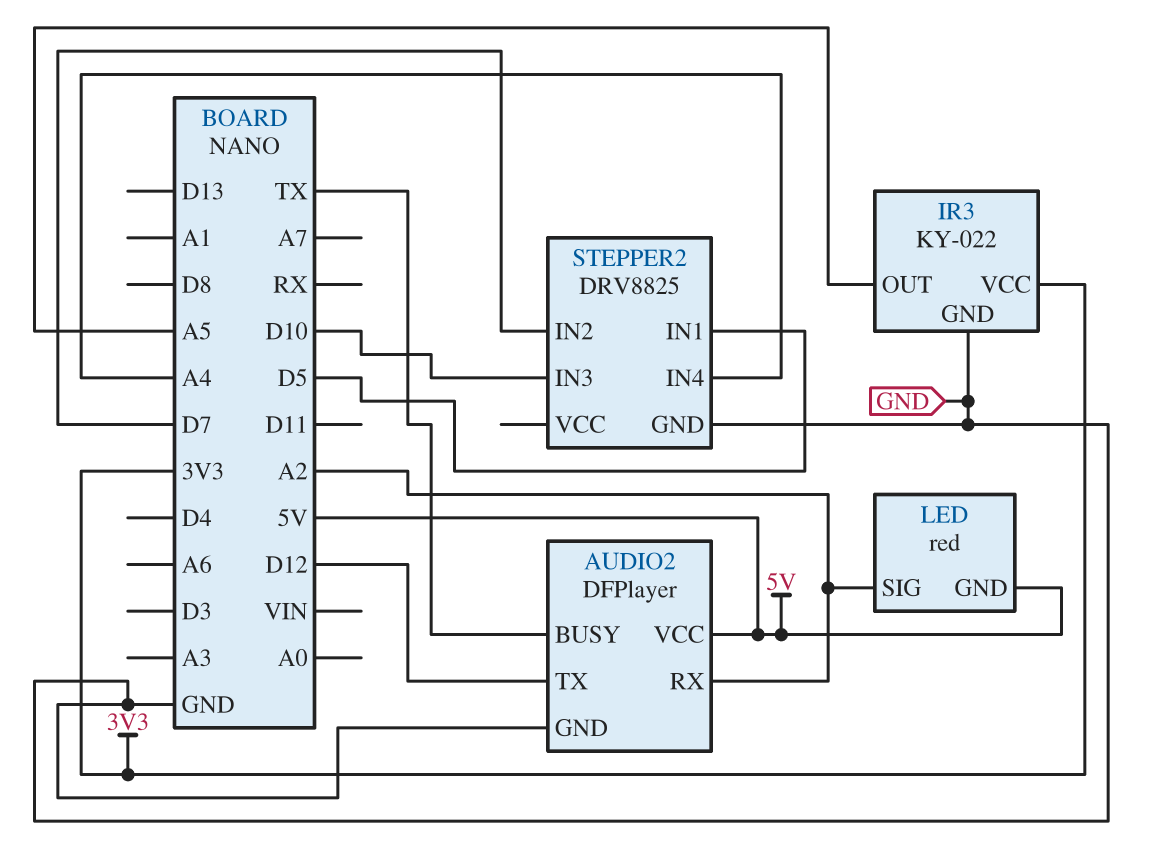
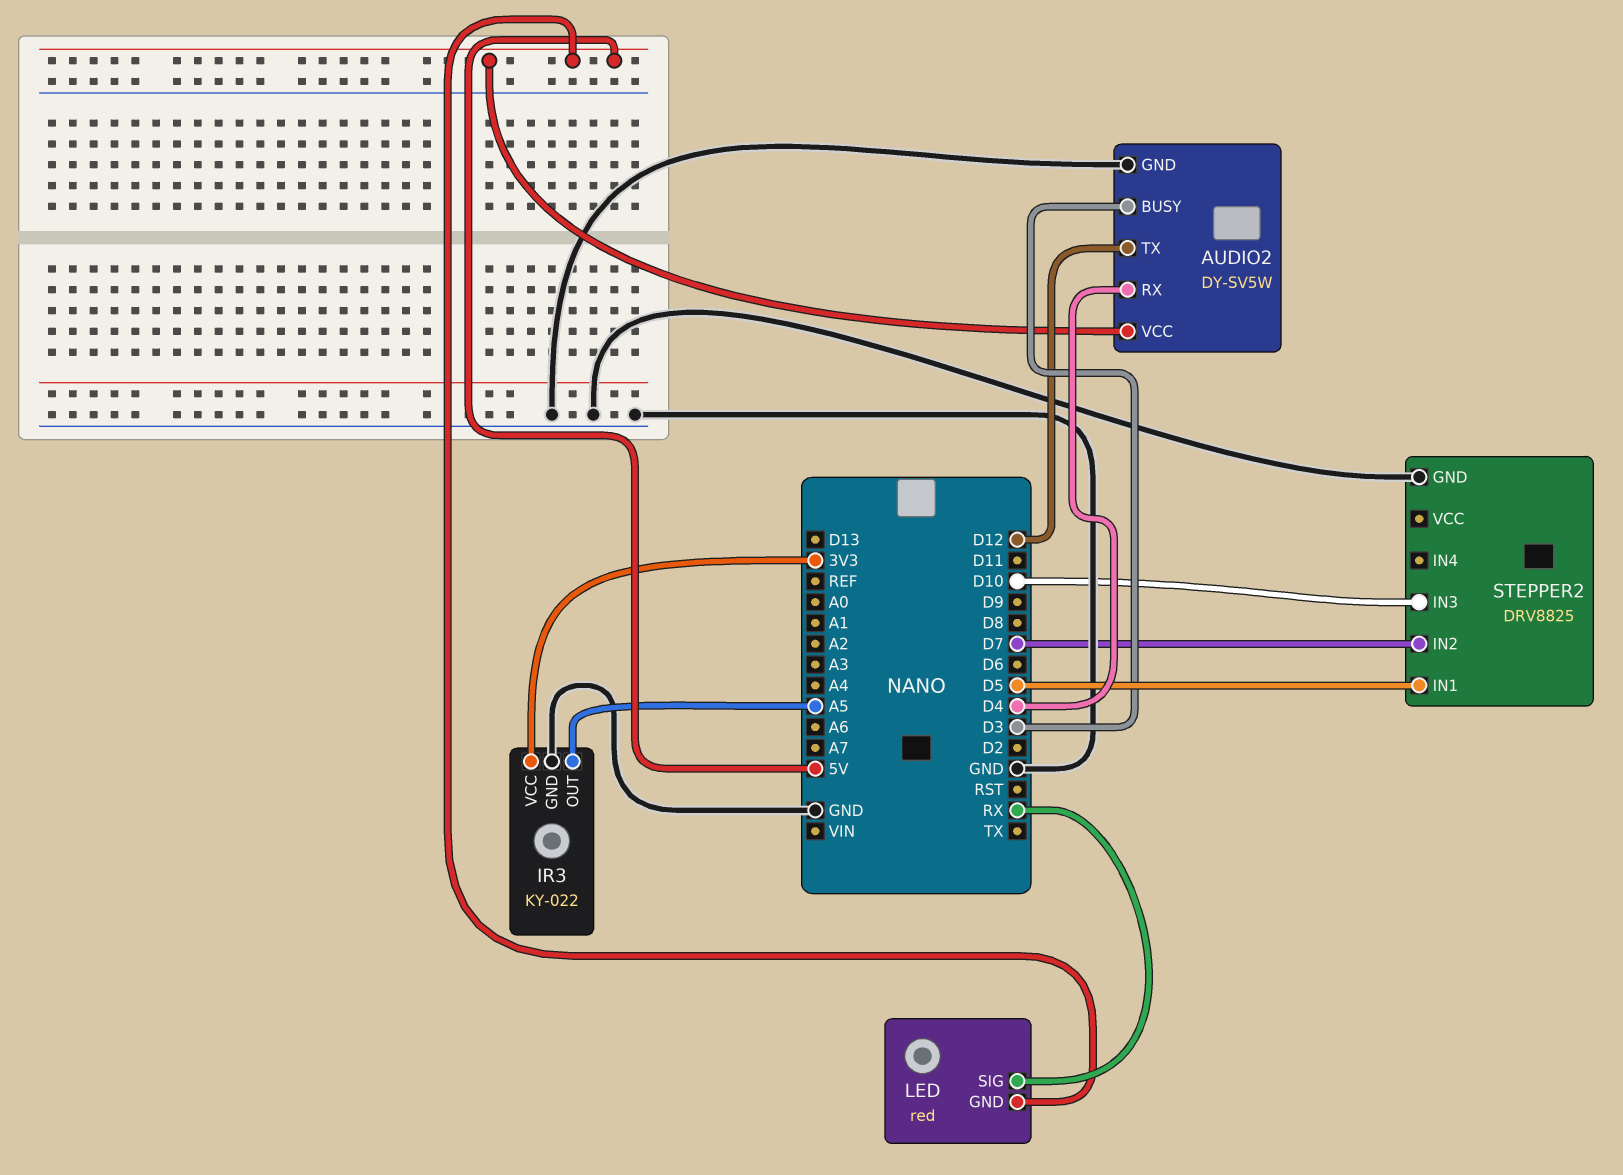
AUDIO2: DFPlayer -> DY-SV5W
AUDIO2 pin BUSY: TX -> D3
AUDIO2 pin RX: A2 -> D4
LED pin SIG: A2 -> RX
STEPPER2 pin IN4: A4 -> none

